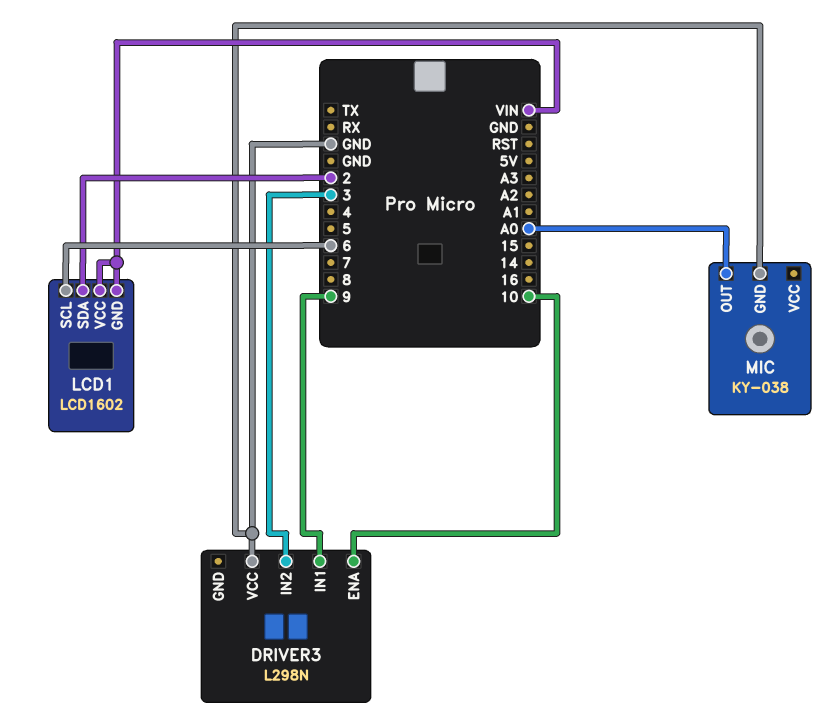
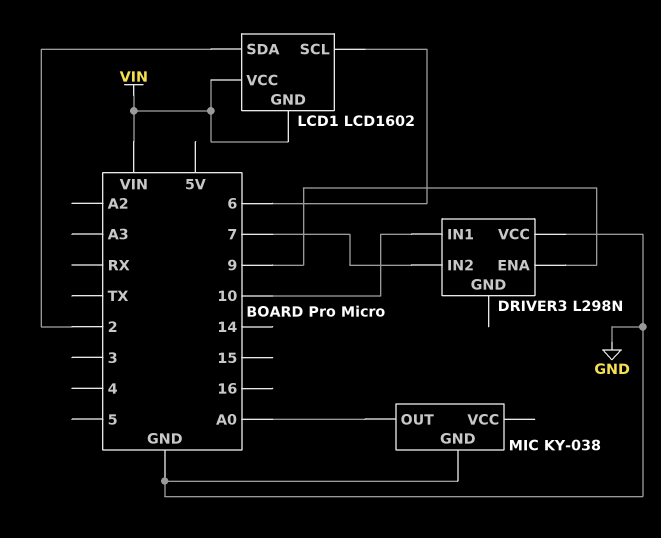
DRIVER3 pin ENA: 10 -> 9
DRIVER3 pin IN1: 9 -> 10
DRIVER3 pin IN2: 3 -> 7

